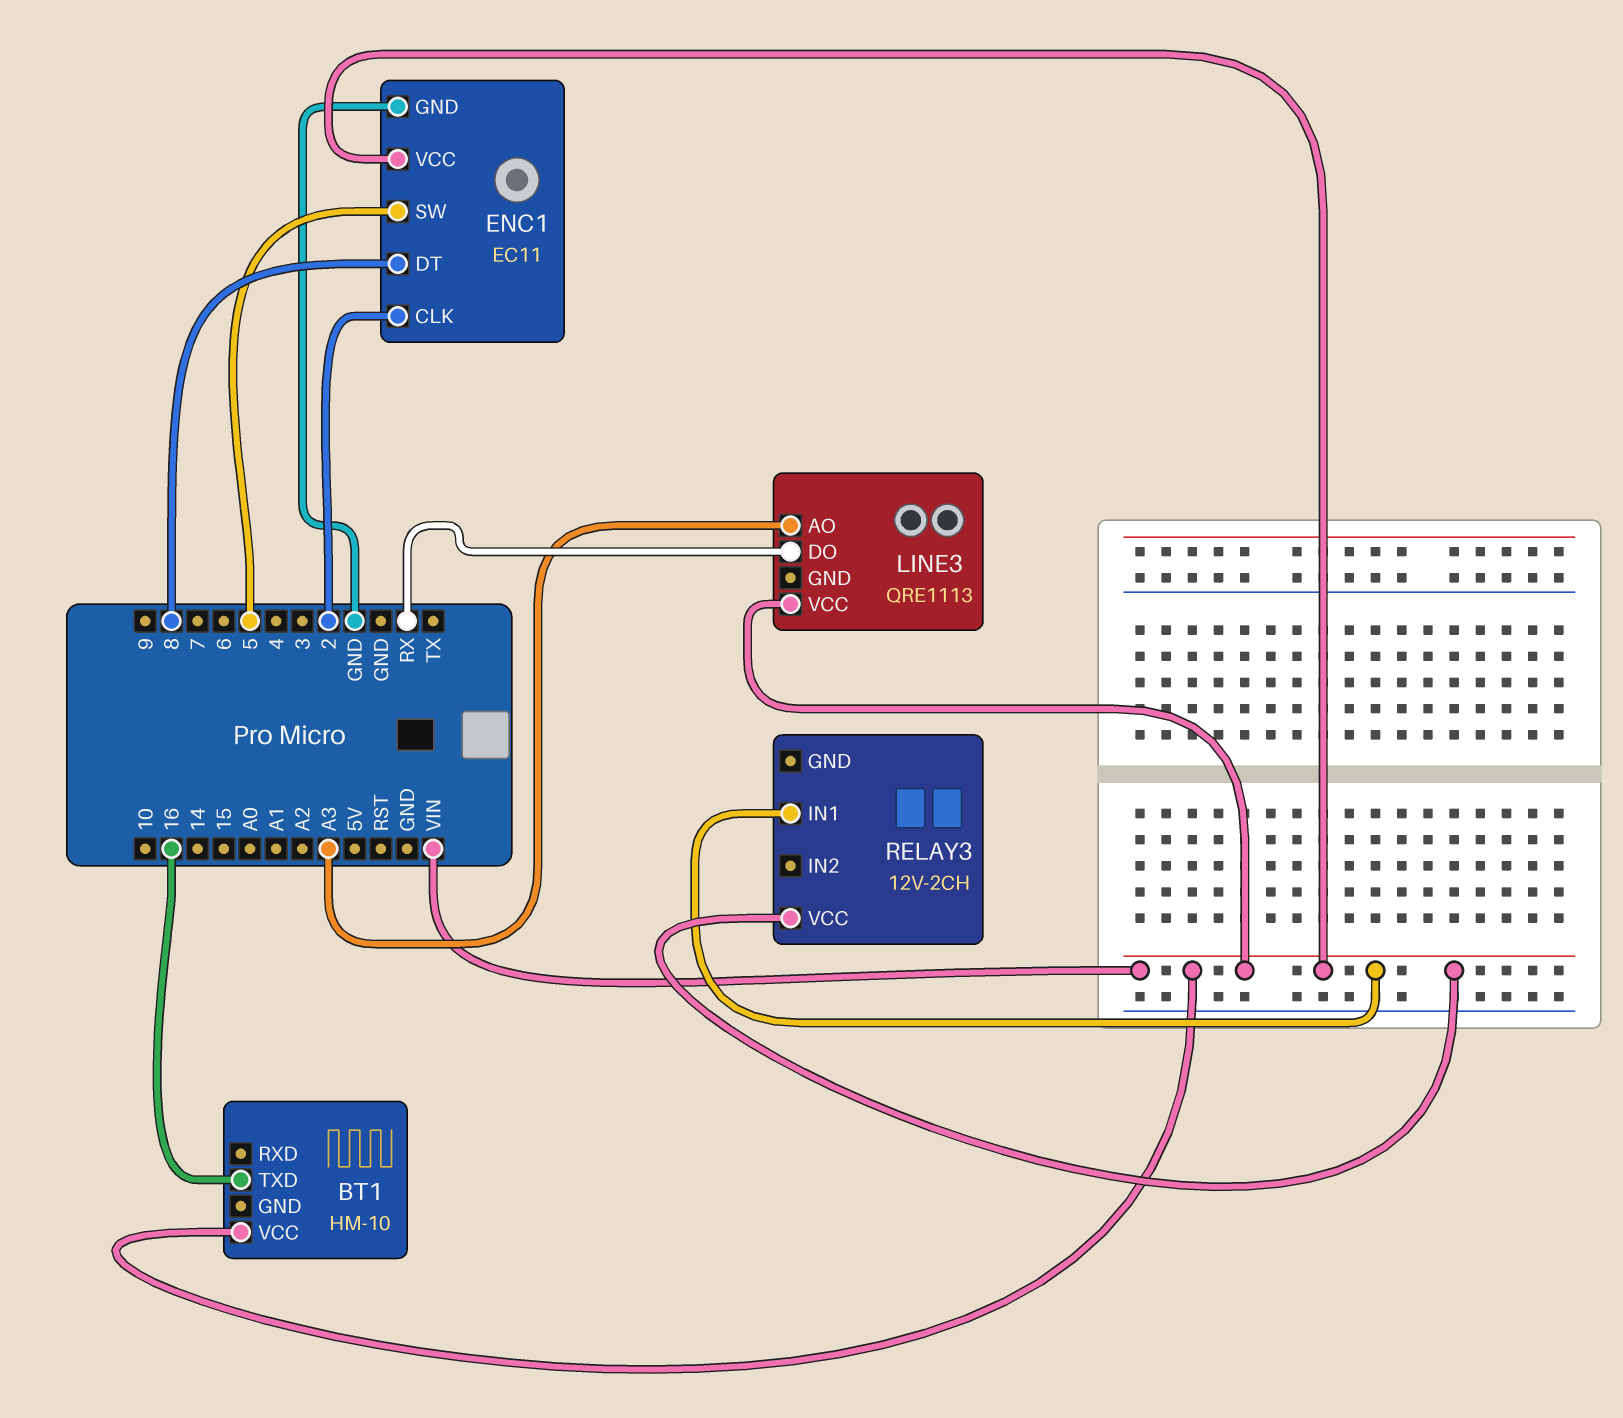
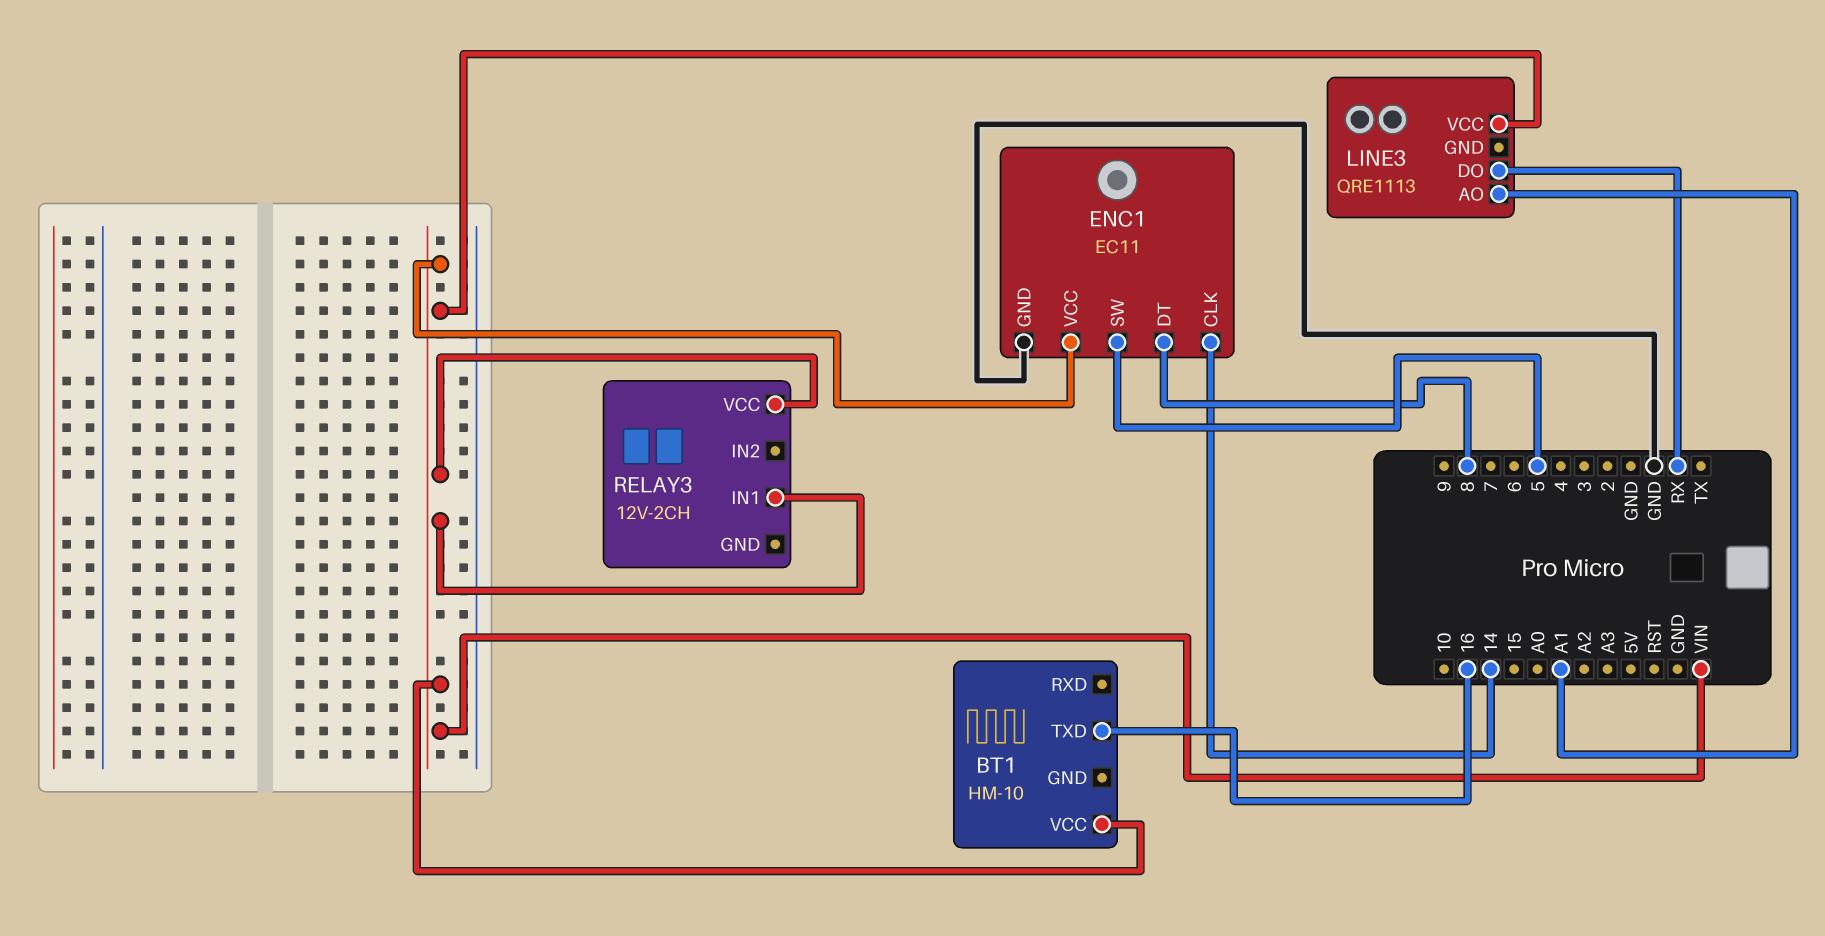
ENC1 pin CLK: 2 -> 14
LINE3 pin AO: A3 -> A1

